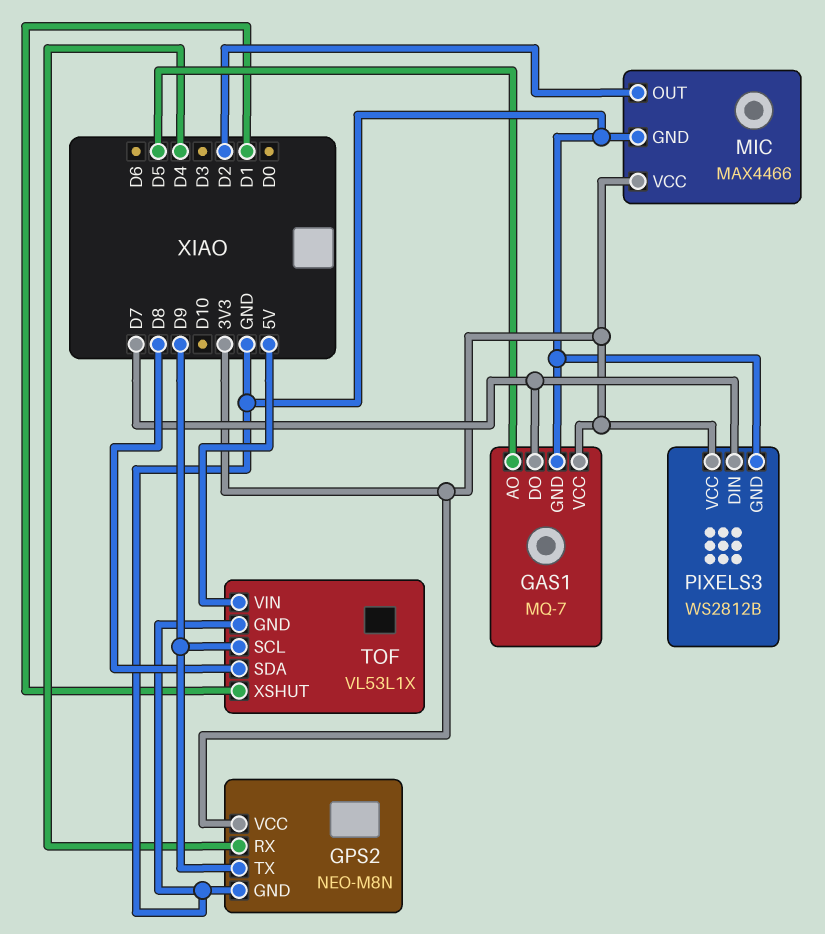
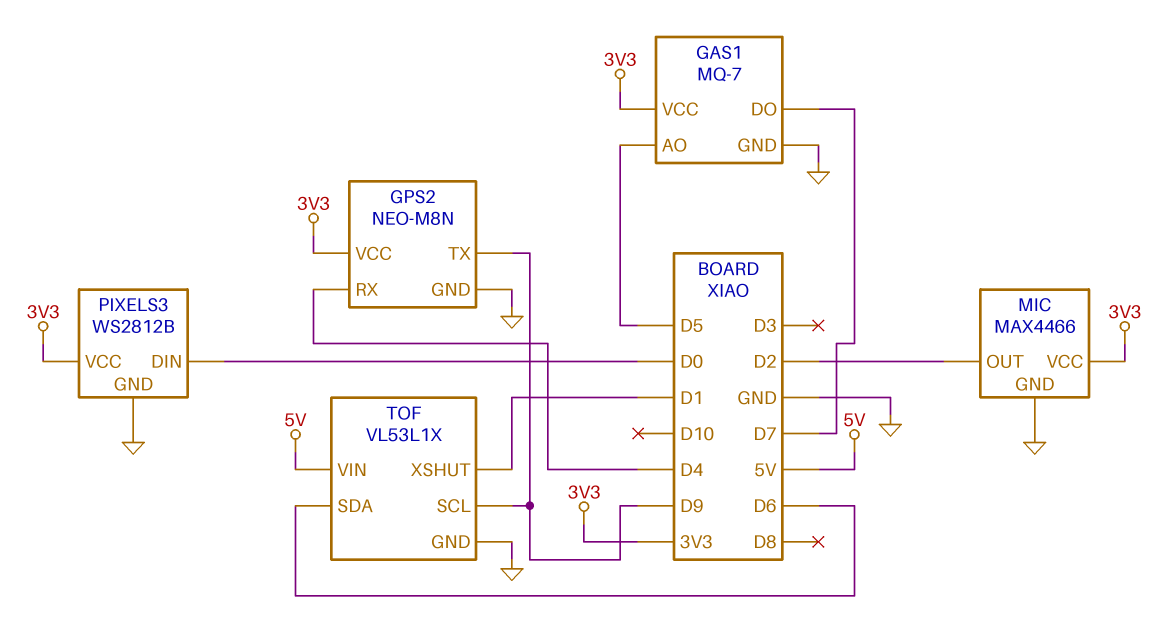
PIXELS3 pin DIN: D7 -> D0
TOF pin SDA: D8 -> D6

